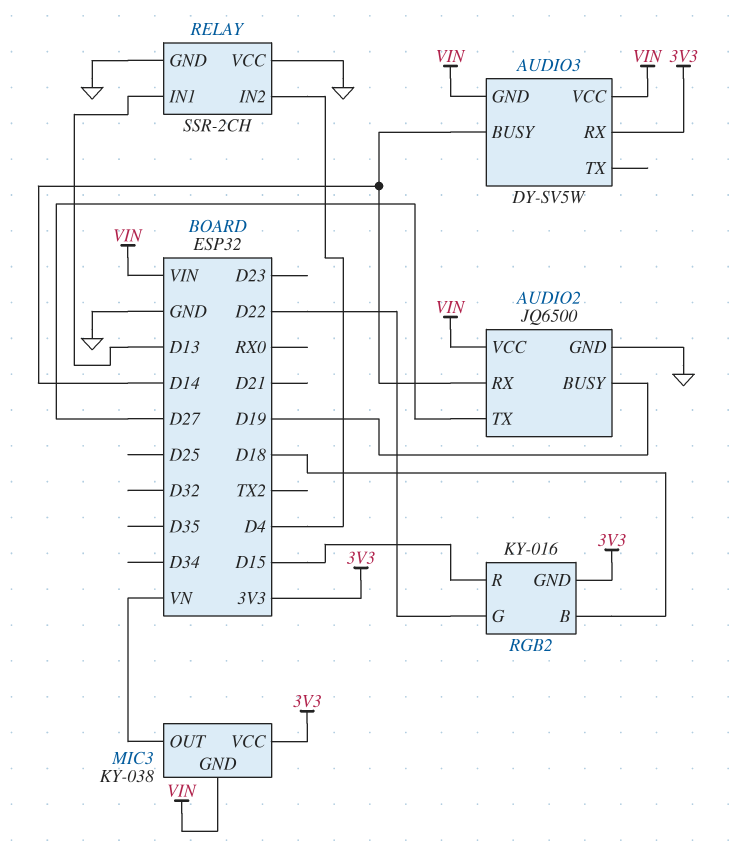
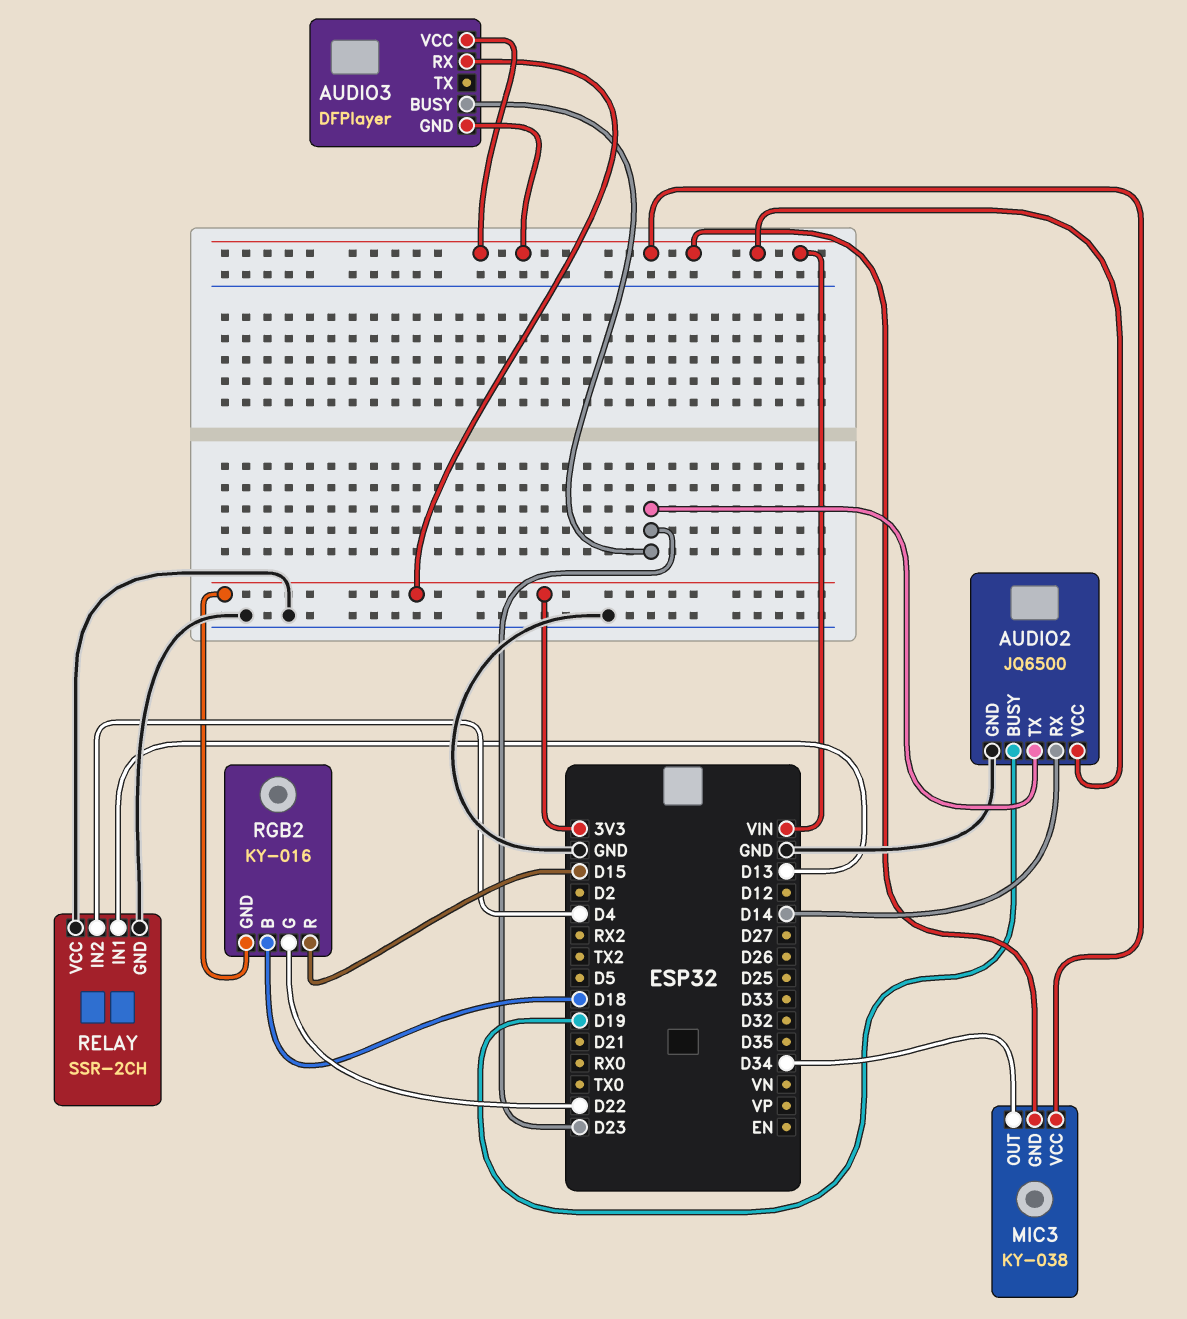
AUDIO2 pin TX: D27 -> D23
AUDIO3: DY-SV5W -> DFPlayer
AUDIO3 pin BUSY: D14 -> D23
MIC3 pin OUT: VN -> D34
MIC3 pin VCC: 3V3 -> VIN

